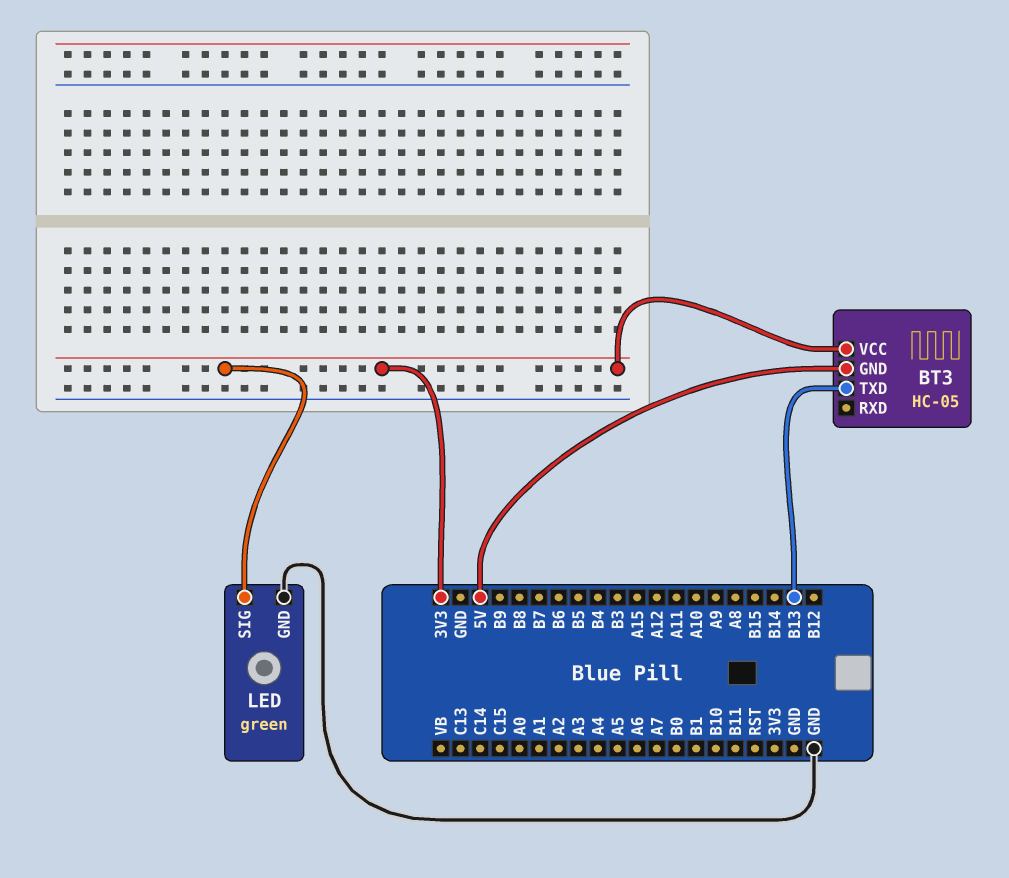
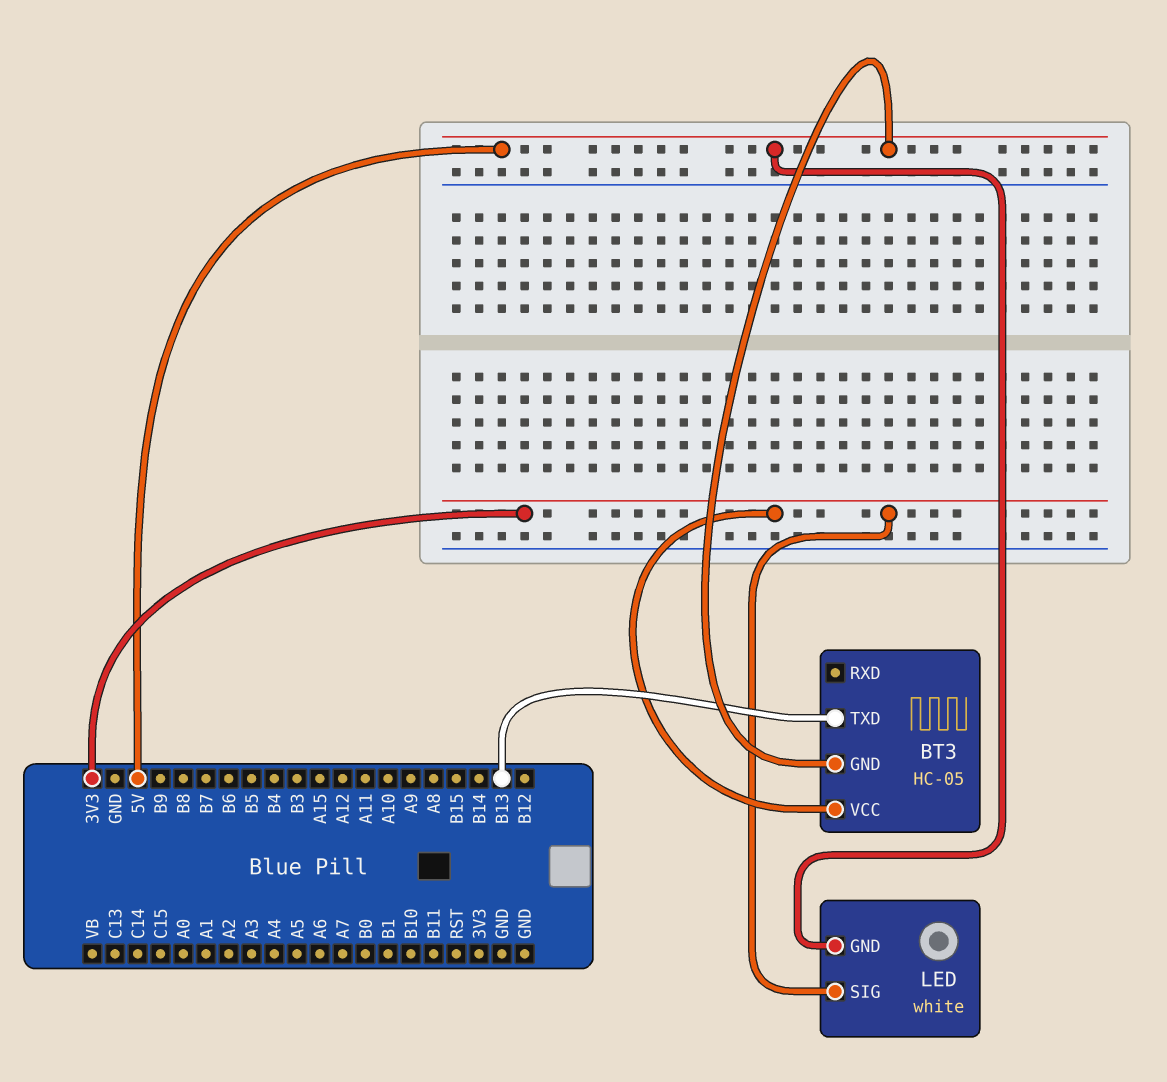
LED: green -> white
LED pin GND: GND -> 5V

